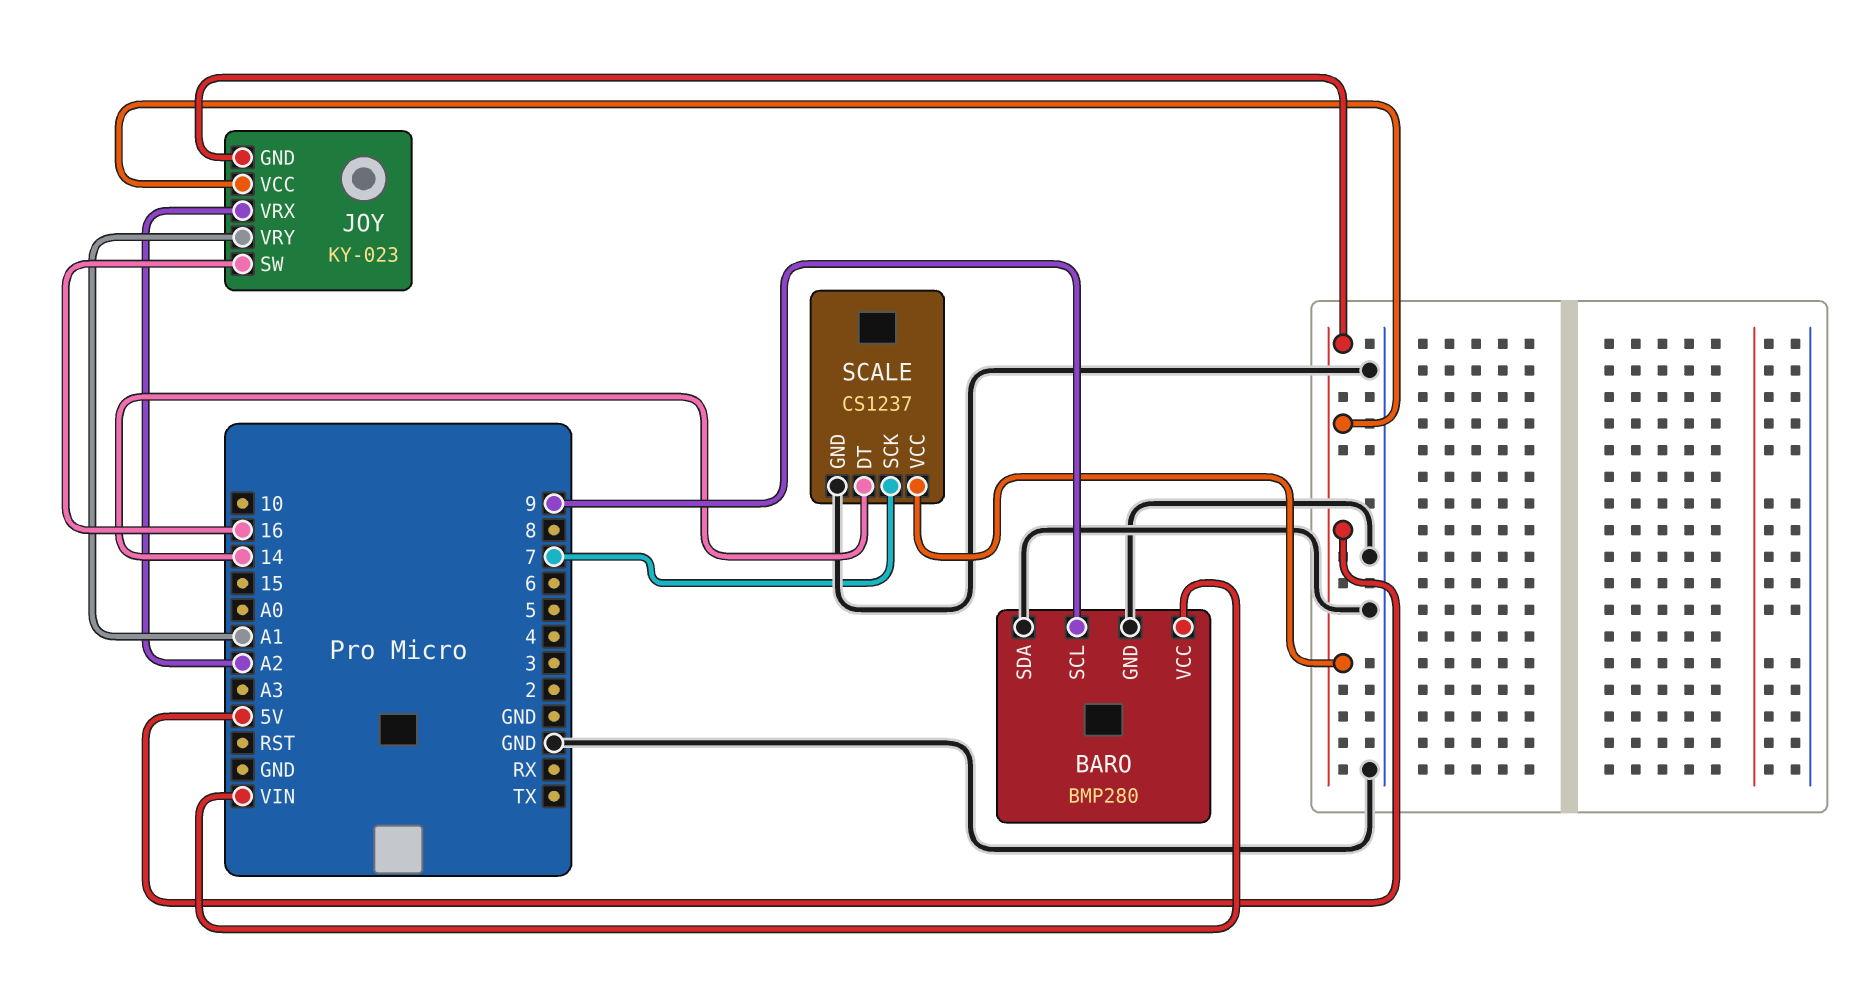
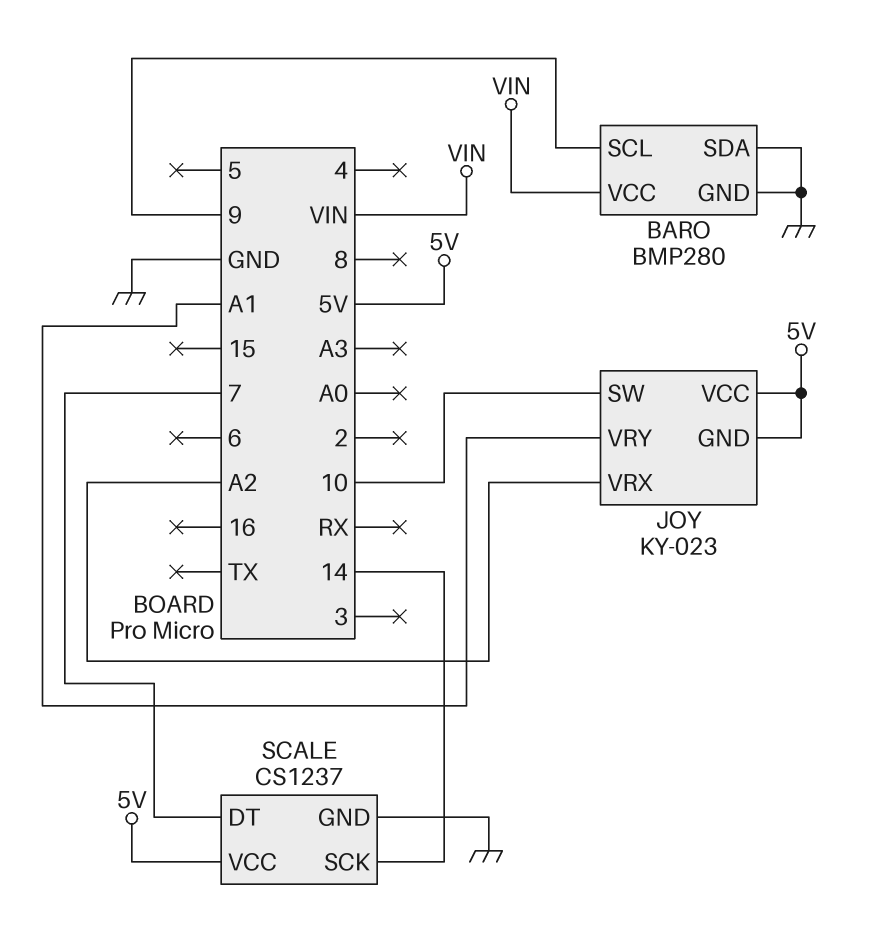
JOY pin SW: 16 -> 10
SCALE pin DT: 14 -> 7
SCALE pin SCK: 7 -> 14

